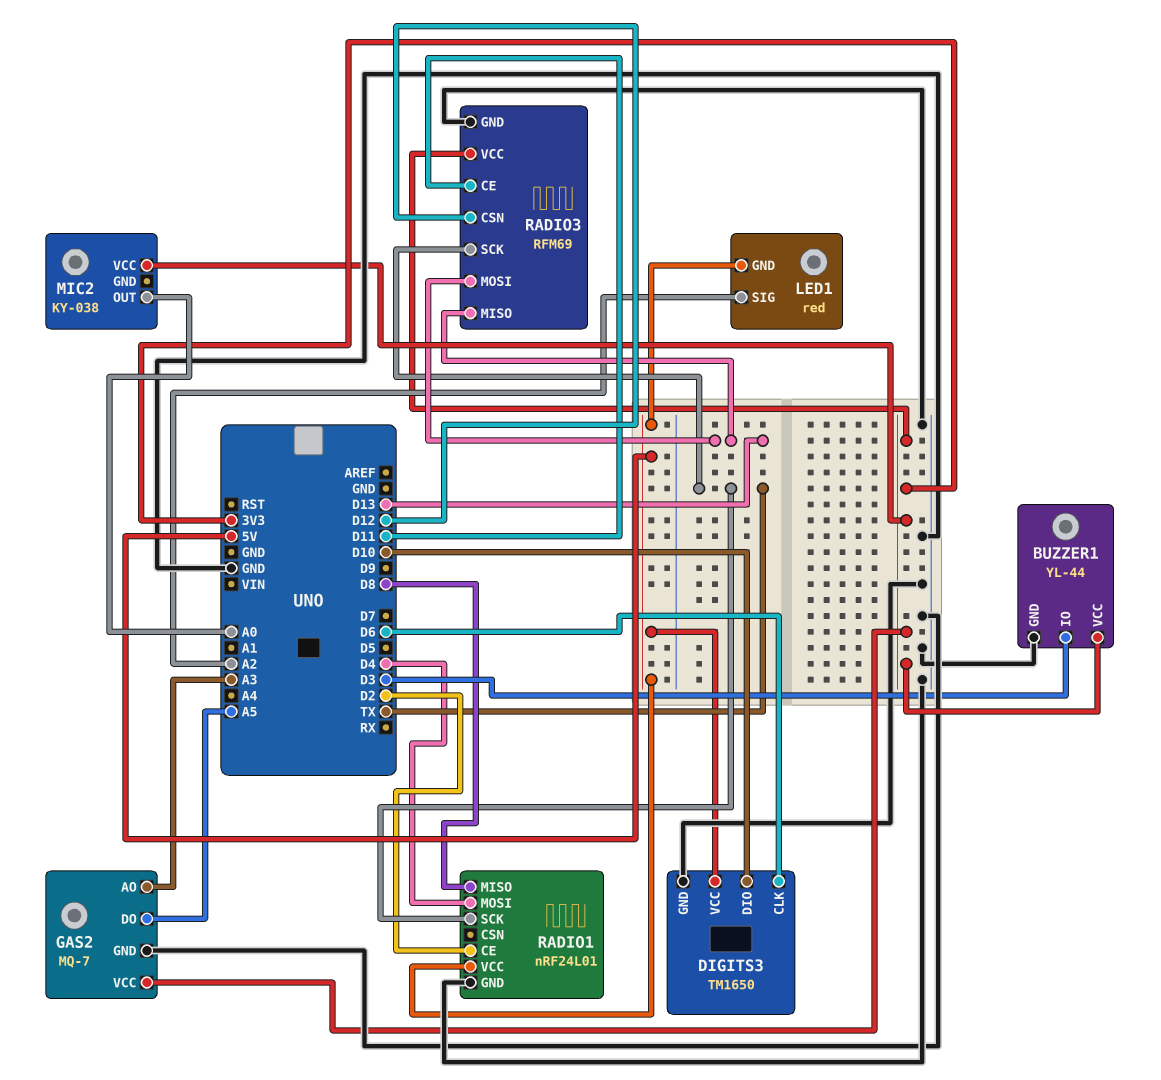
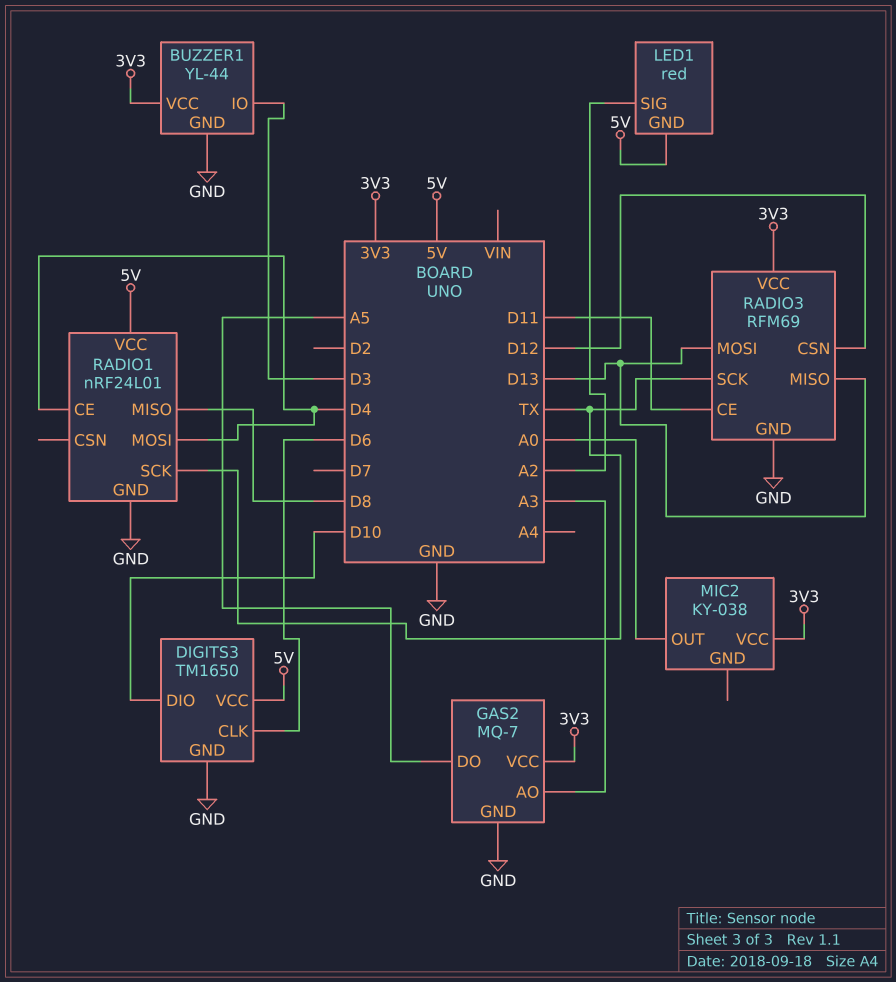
RADIO1 pin CE: D2 -> D4

